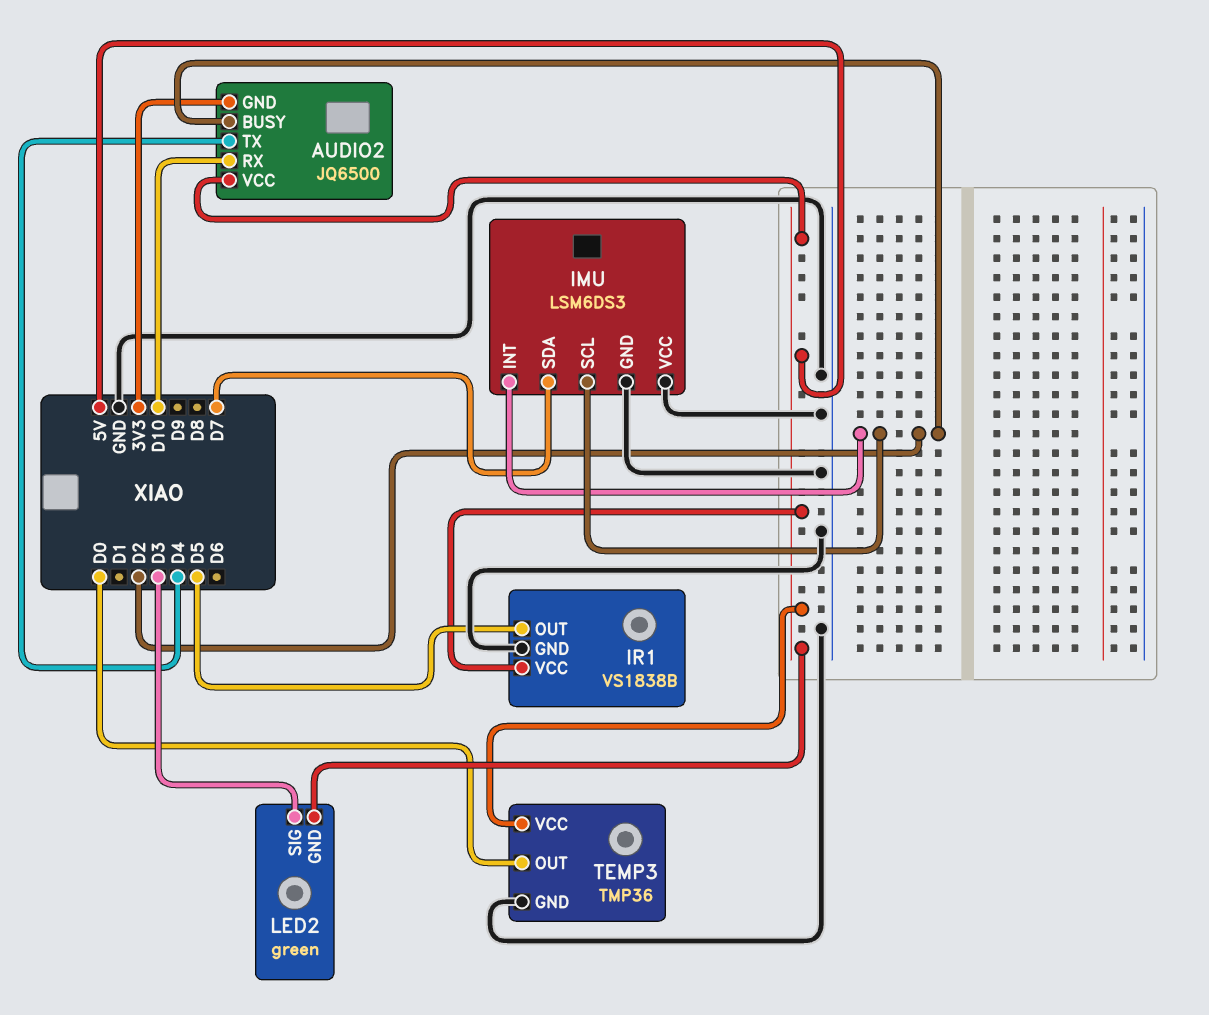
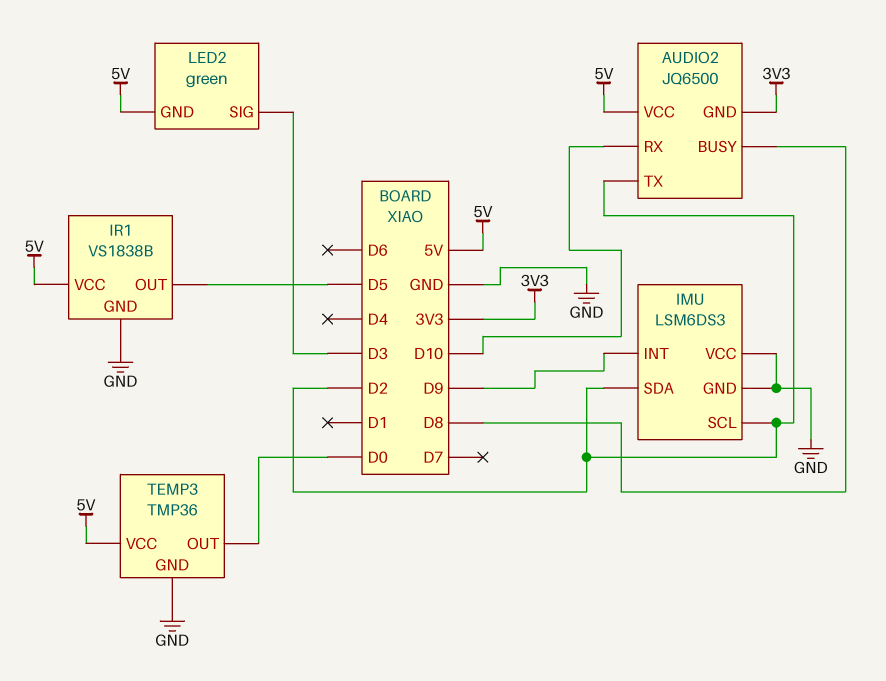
AUDIO2 pin BUSY: D2 -> D8
AUDIO2 pin TX: D4 -> D2
IMU pin INT: D2 -> D9
IMU pin SDA: D7 -> D2

